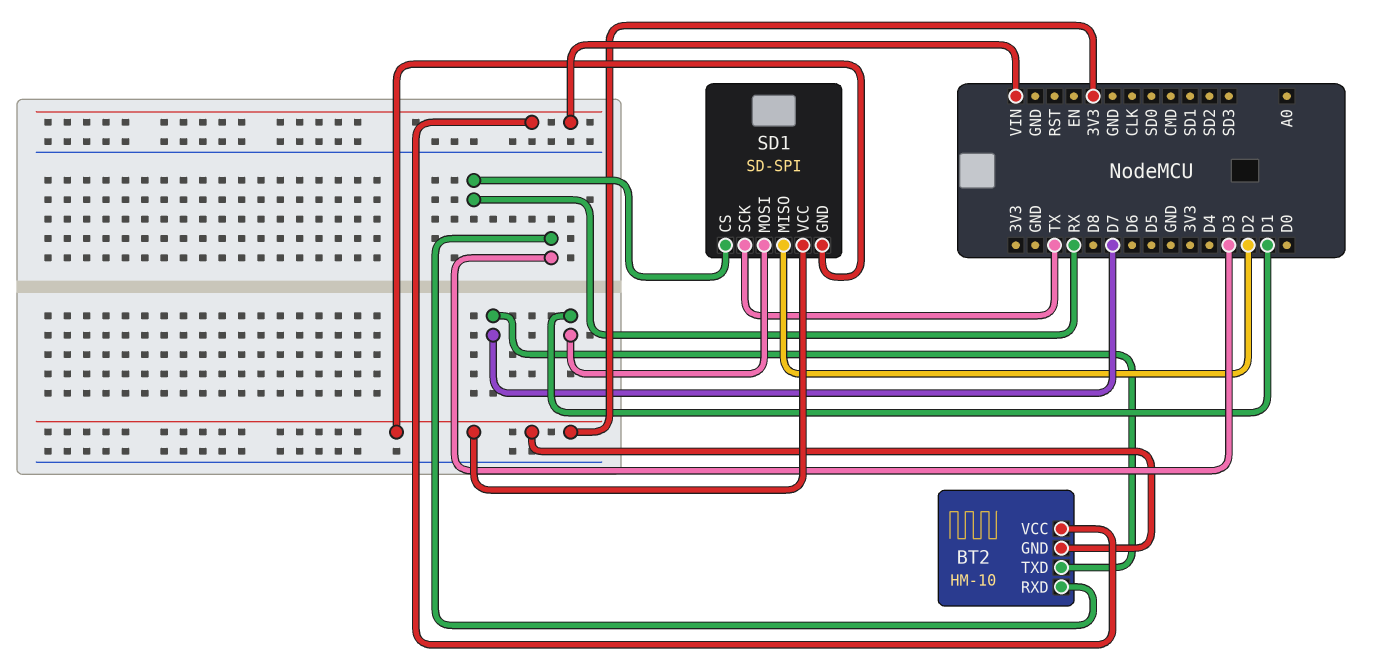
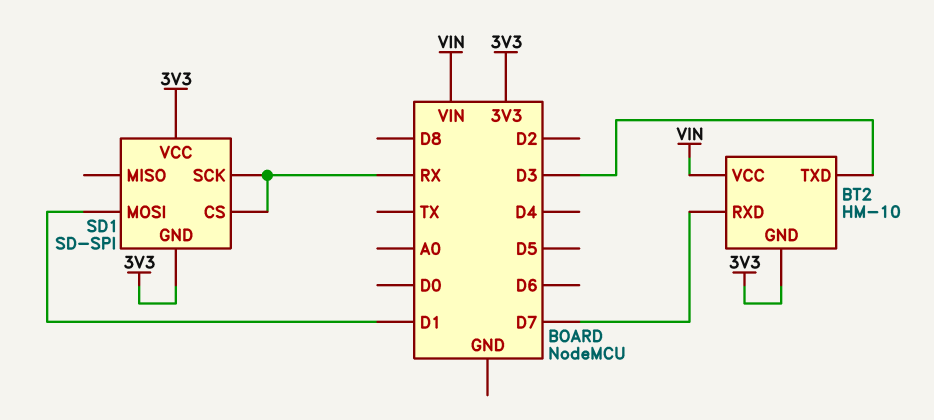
BT2 pin RXD: D3 -> D7
BT2 pin TXD: D7 -> D3
SD1 pin MISO: D2 -> none
SD1 pin SCK: TX -> RX

